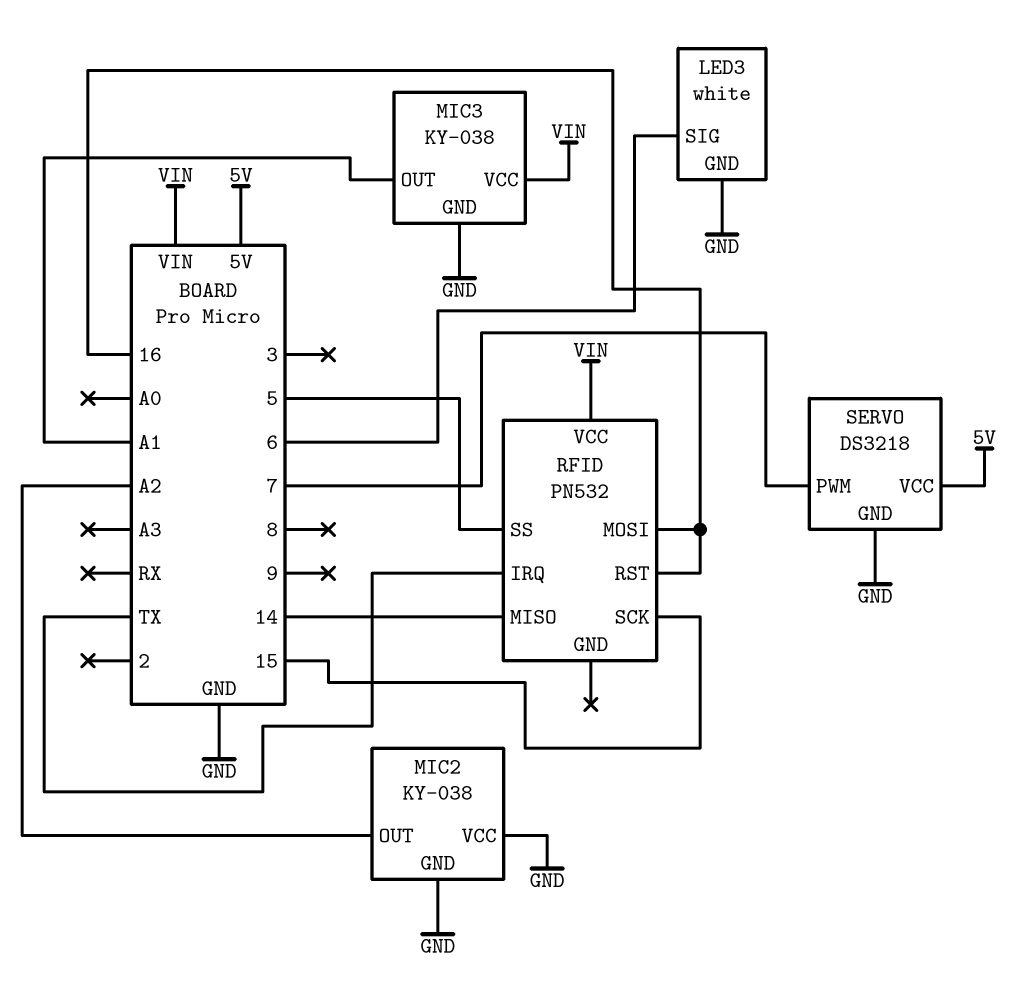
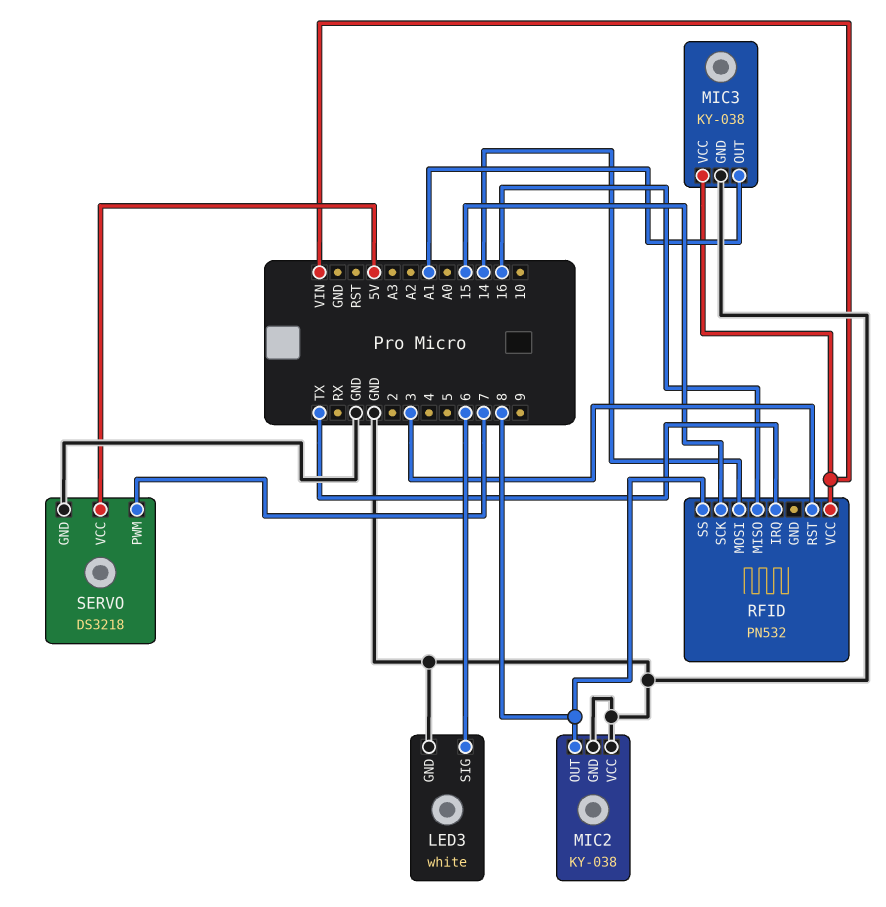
MIC2 pin OUT: A2 -> 8
RFID pin MISO: 14 -> 16
RFID pin MOSI: 16 -> 14
RFID pin RST: 16 -> 3
RFID pin SS: 5 -> 8

